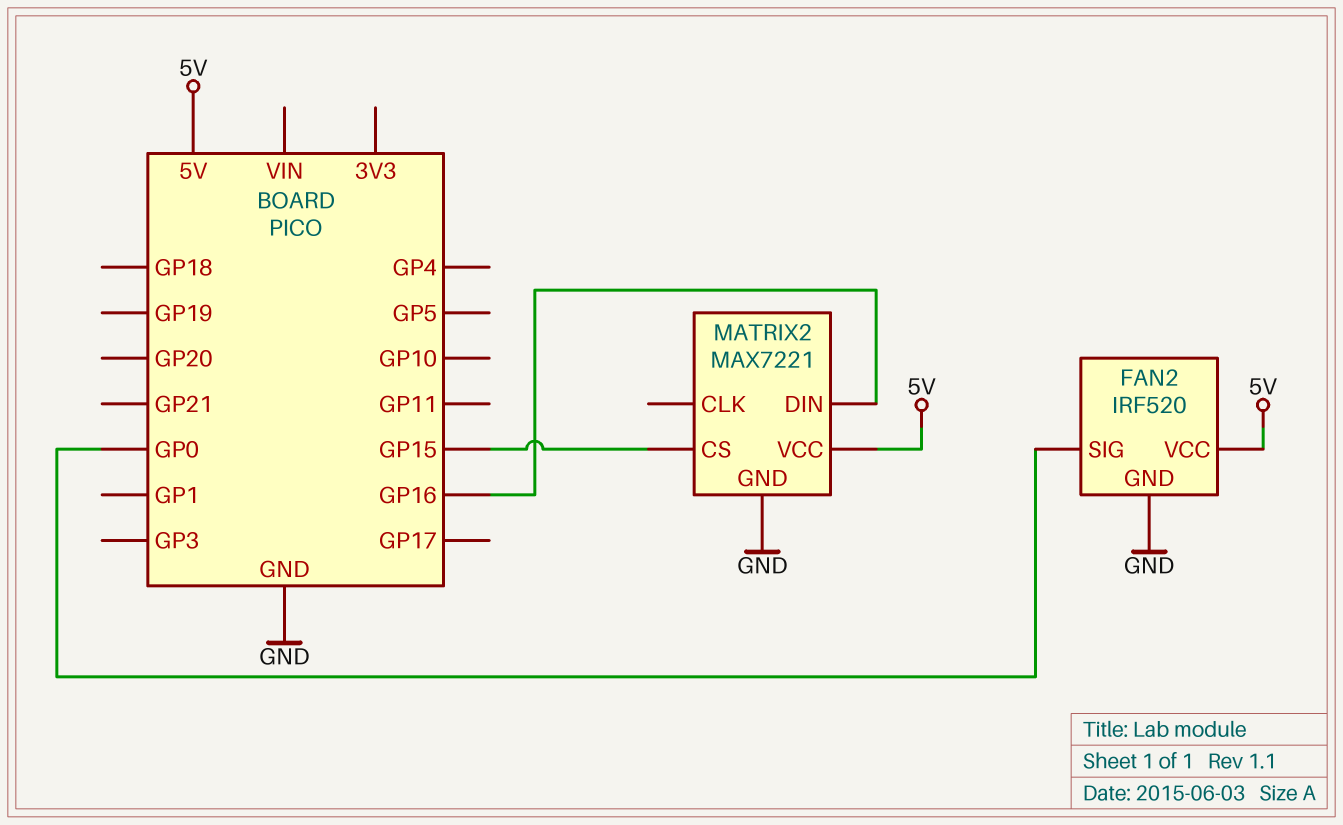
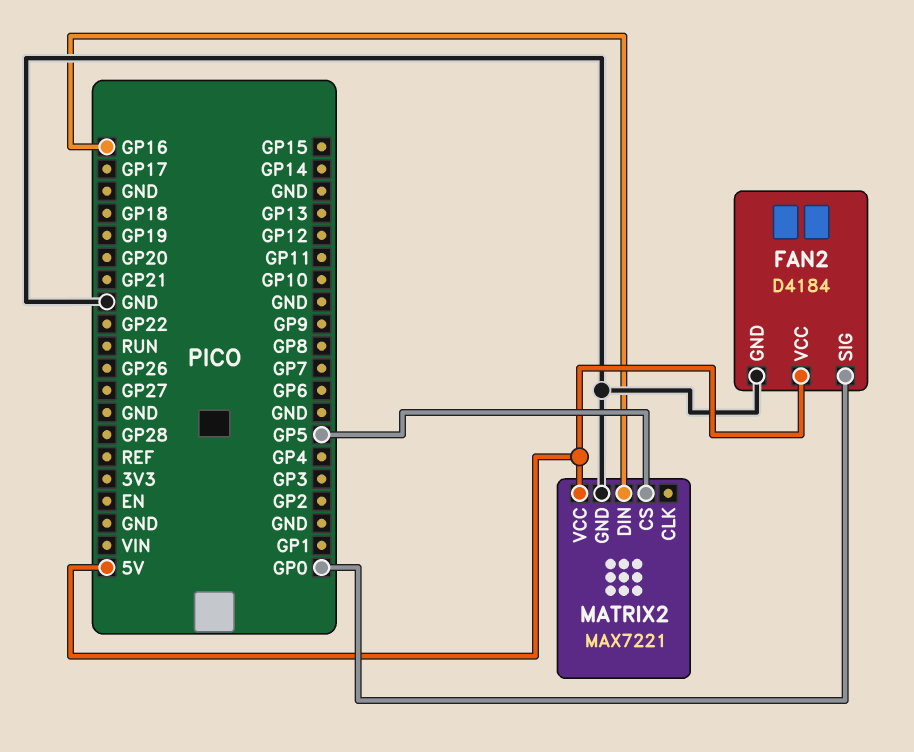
FAN2: IRF520 -> D4184
MATRIX2 pin CS: GP15 -> GP5

